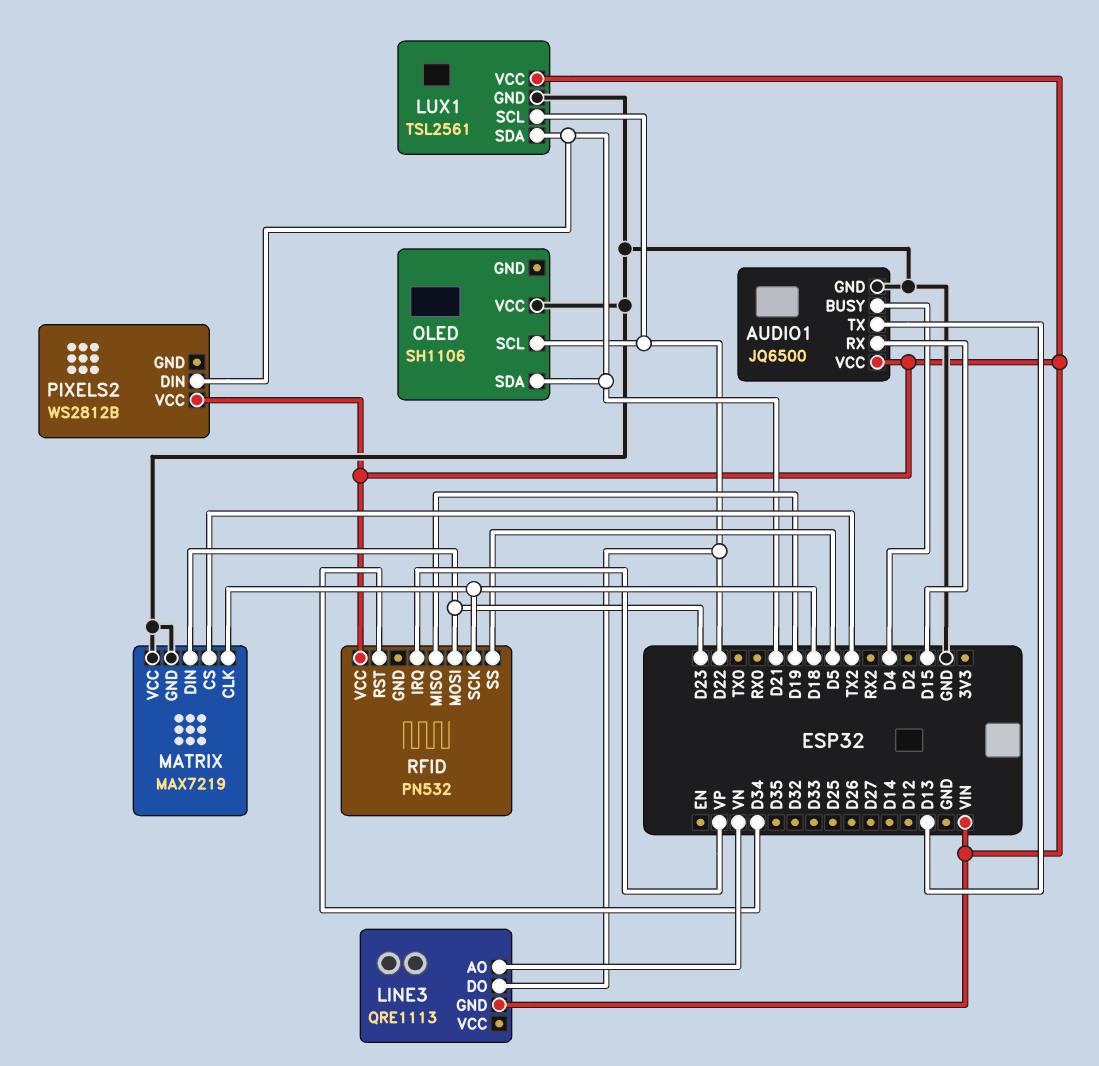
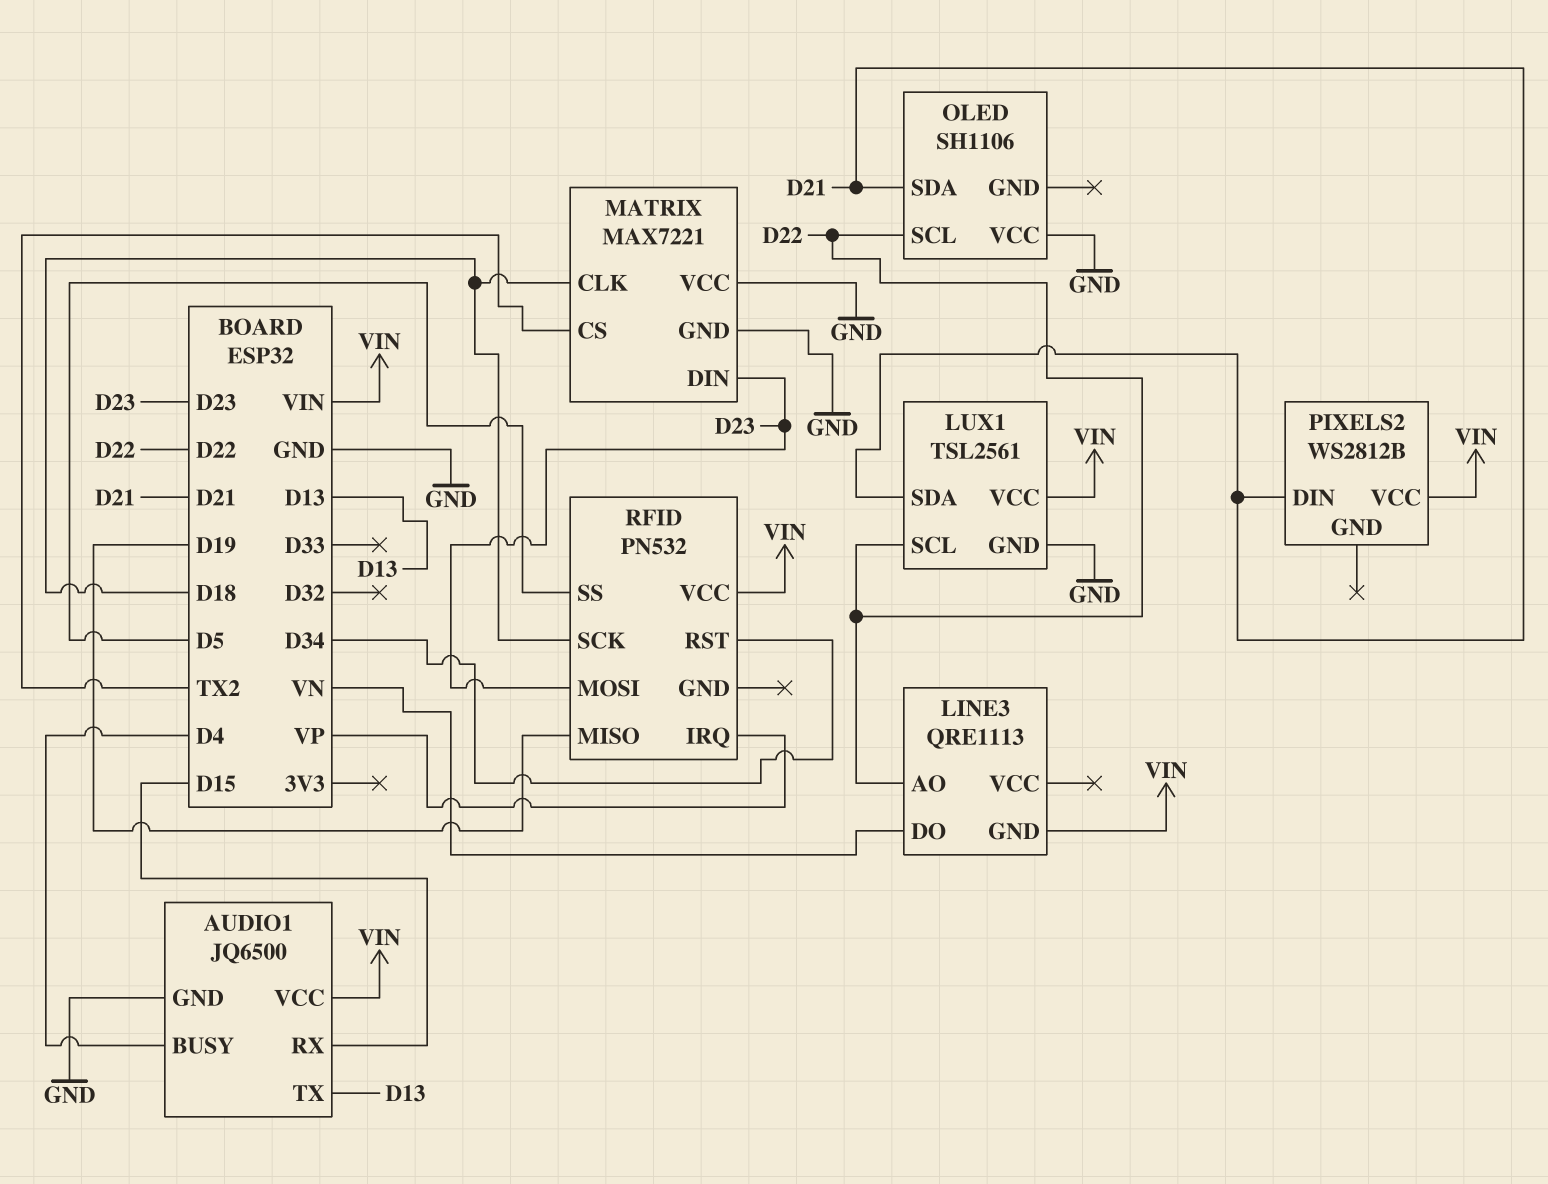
LINE3 pin AO: VN -> D22
LINE3 pin DO: D22 -> VN
MATRIX: MAX7219 -> MAX7221

